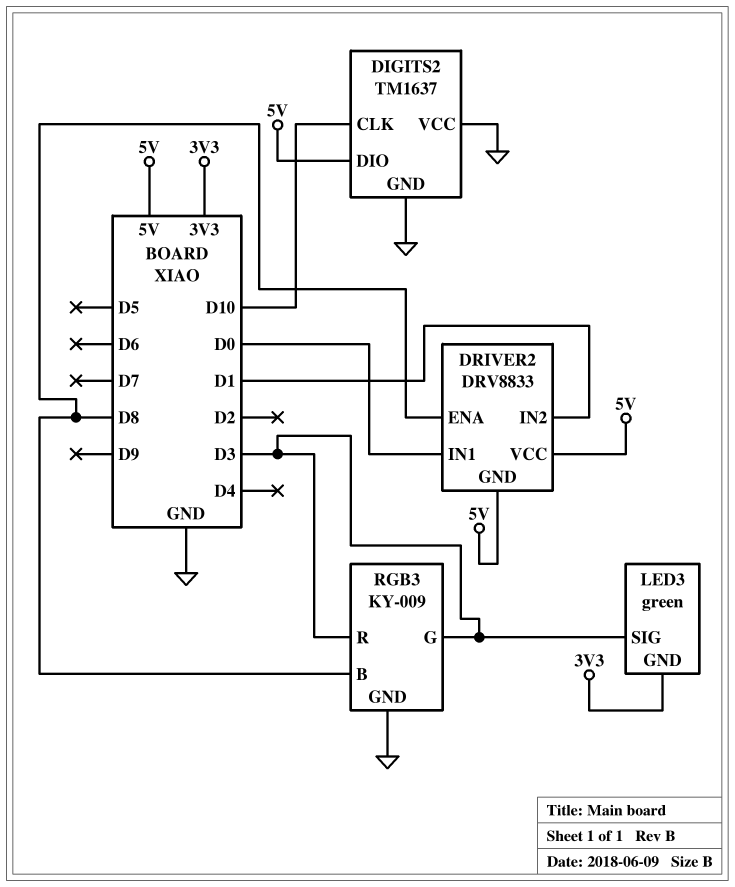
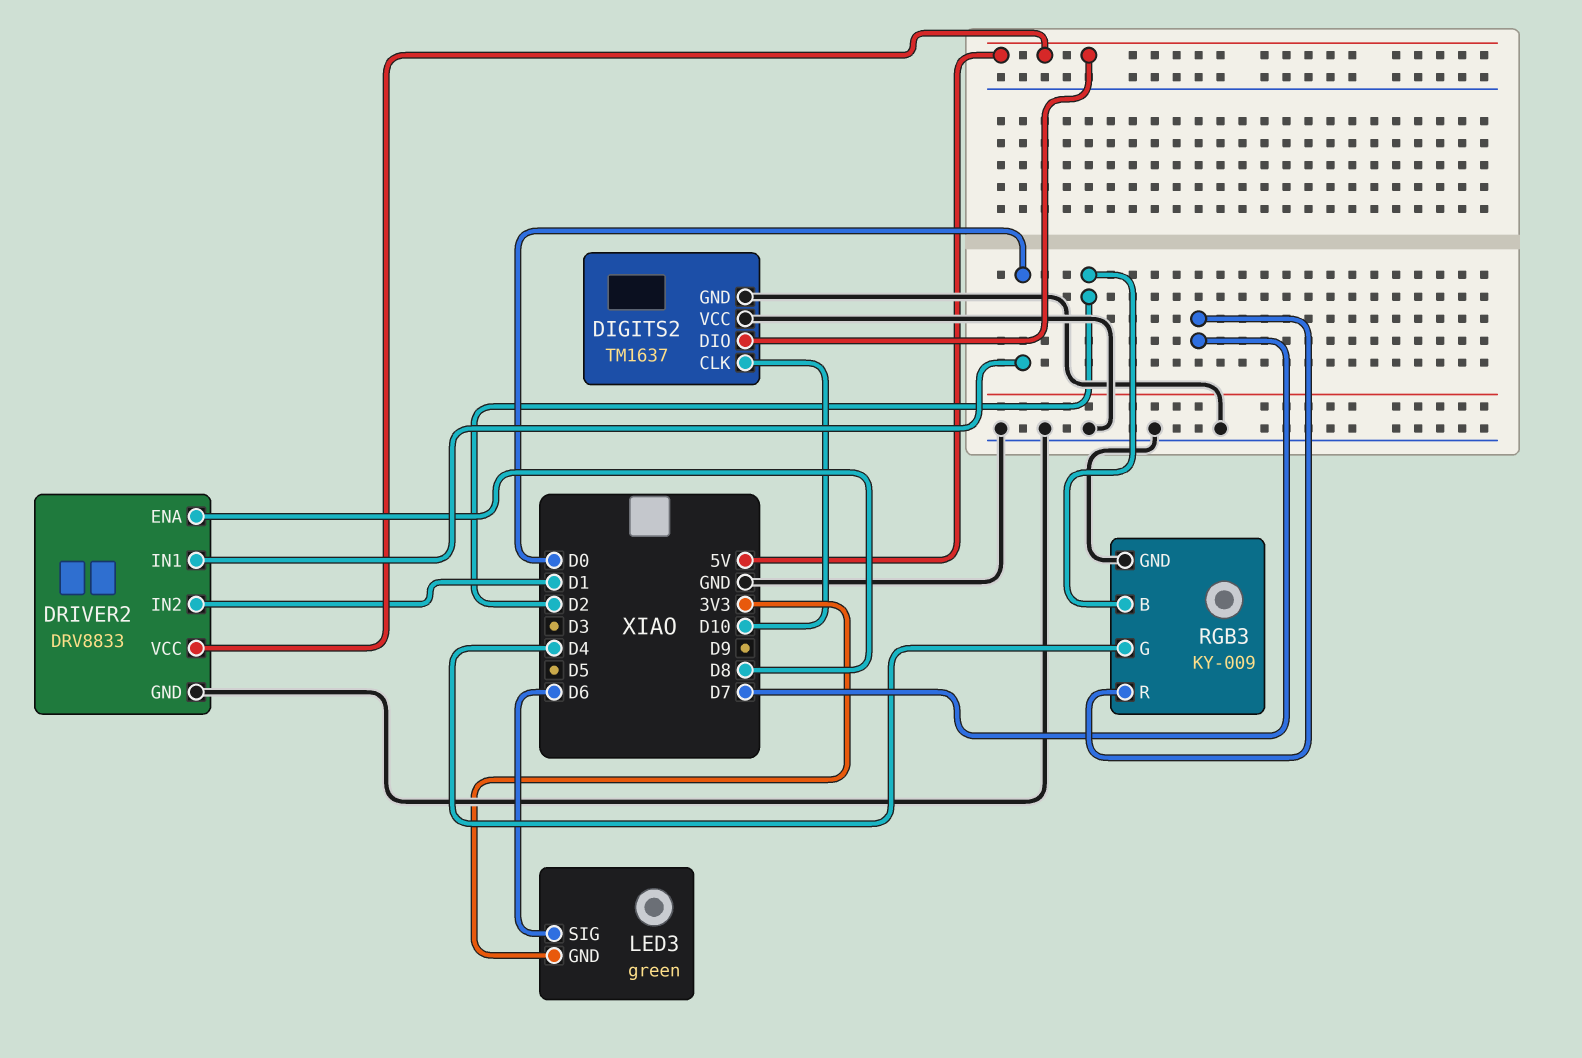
DRIVER2 pin GND: 5V -> GND
LED3 pin SIG: D3 -> D6
RGB3 pin B: D8 -> D2
RGB3 pin G: D3 -> D4
RGB3 pin R: D3 -> D7

